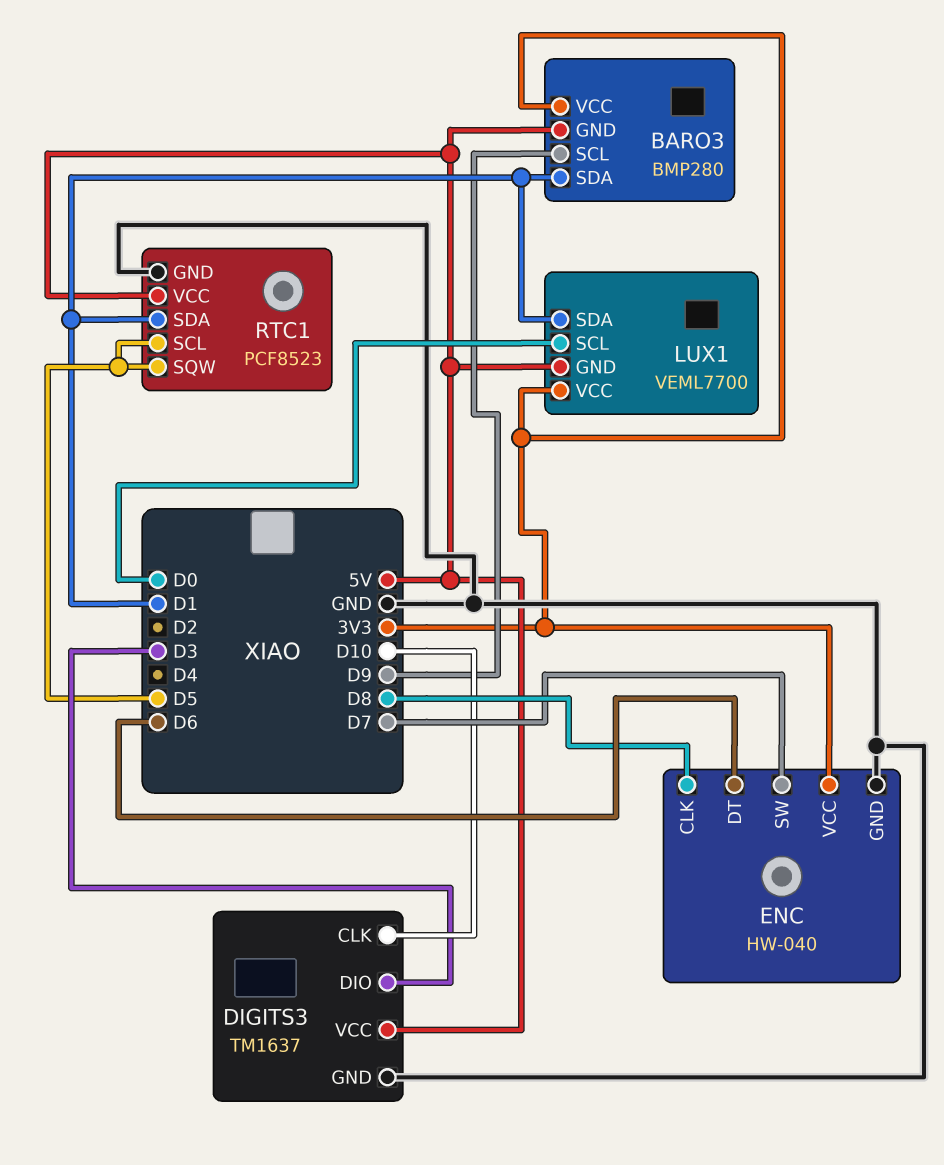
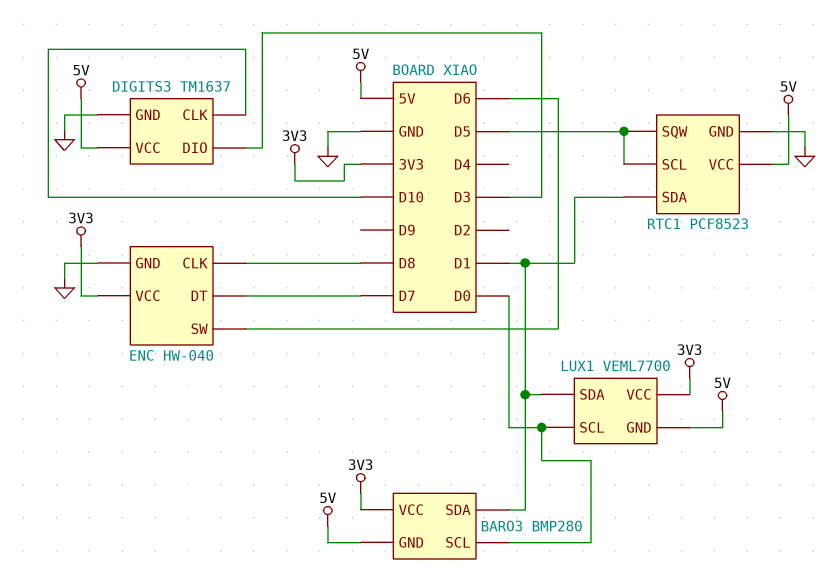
BARO3 pin SCL: D9 -> D0
ENC pin DT: D6 -> D7
ENC pin SW: D7 -> D6

